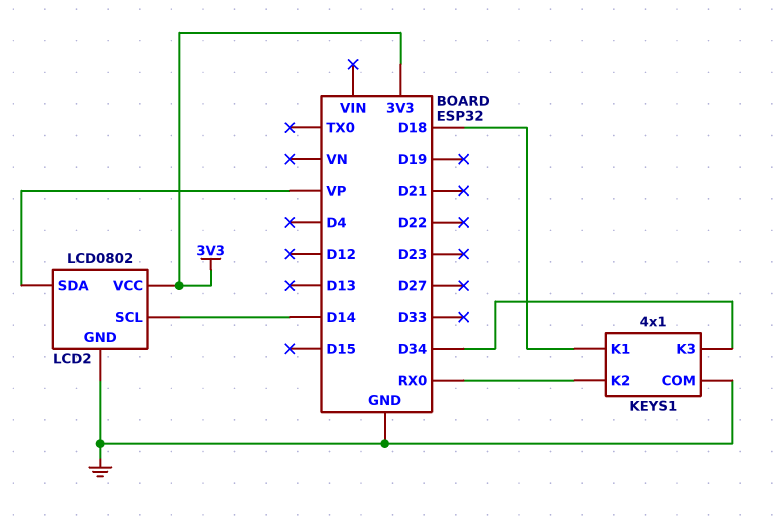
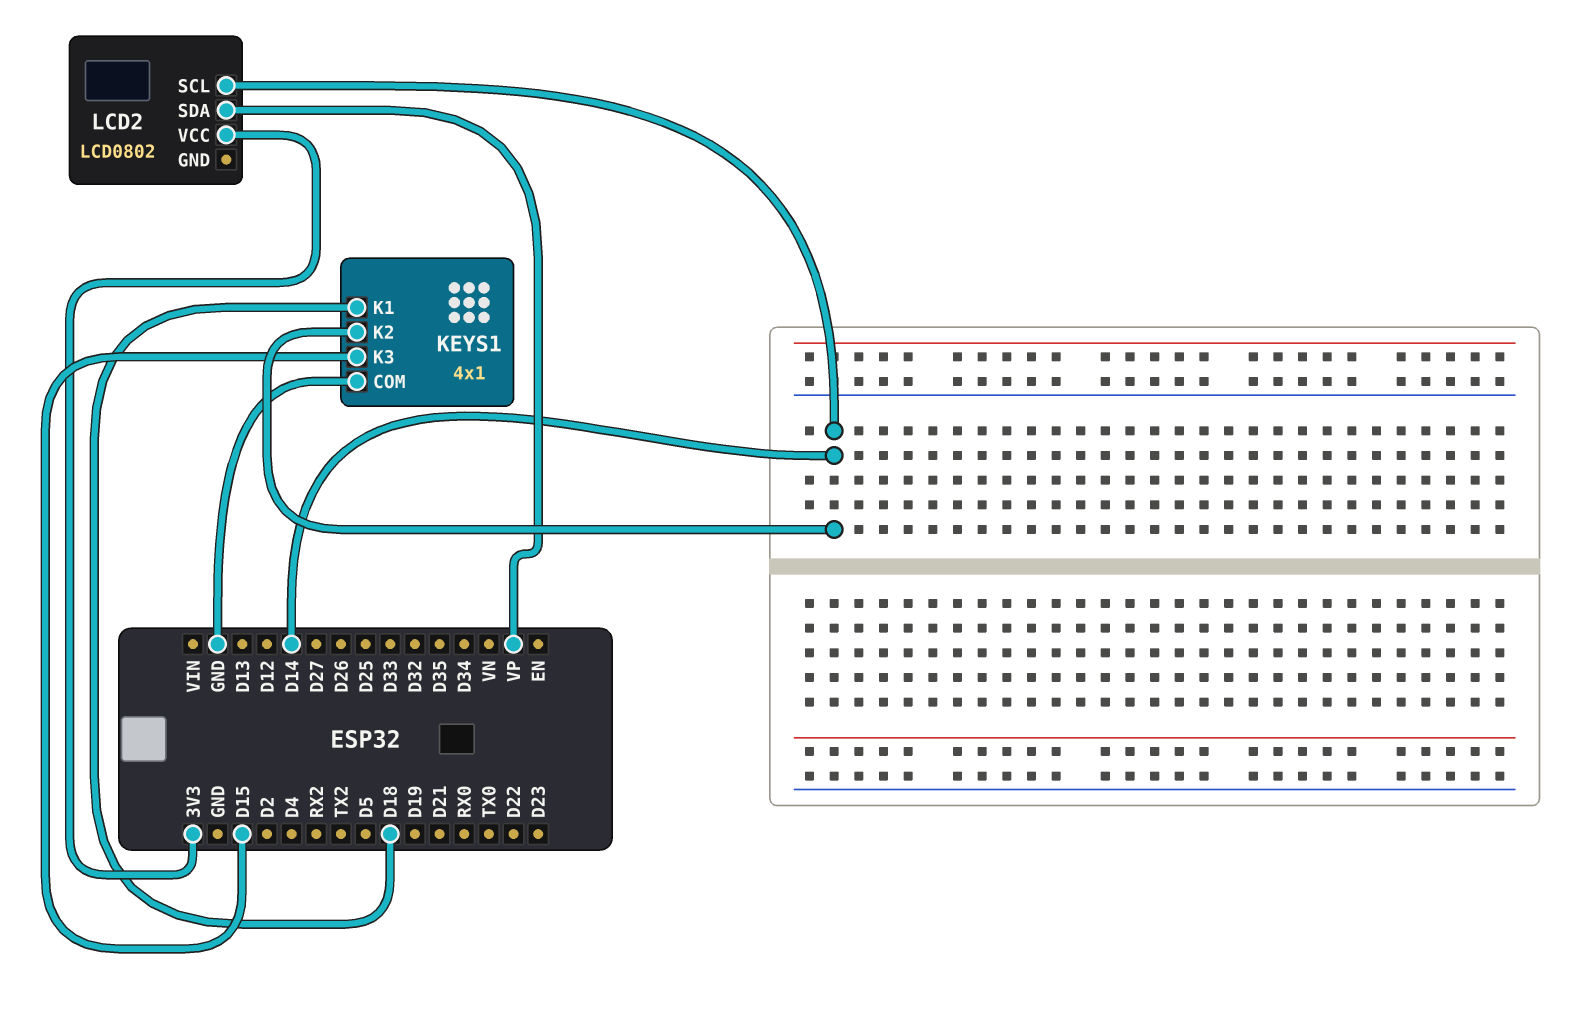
KEYS1 pin K2: RX0 -> D14
KEYS1 pin K3: D34 -> D15
LCD2 pin GND: GND -> none

